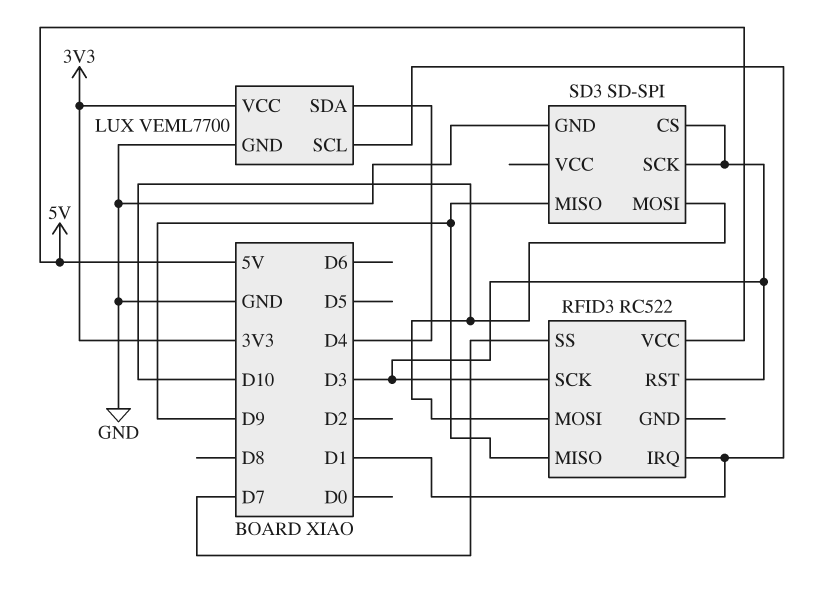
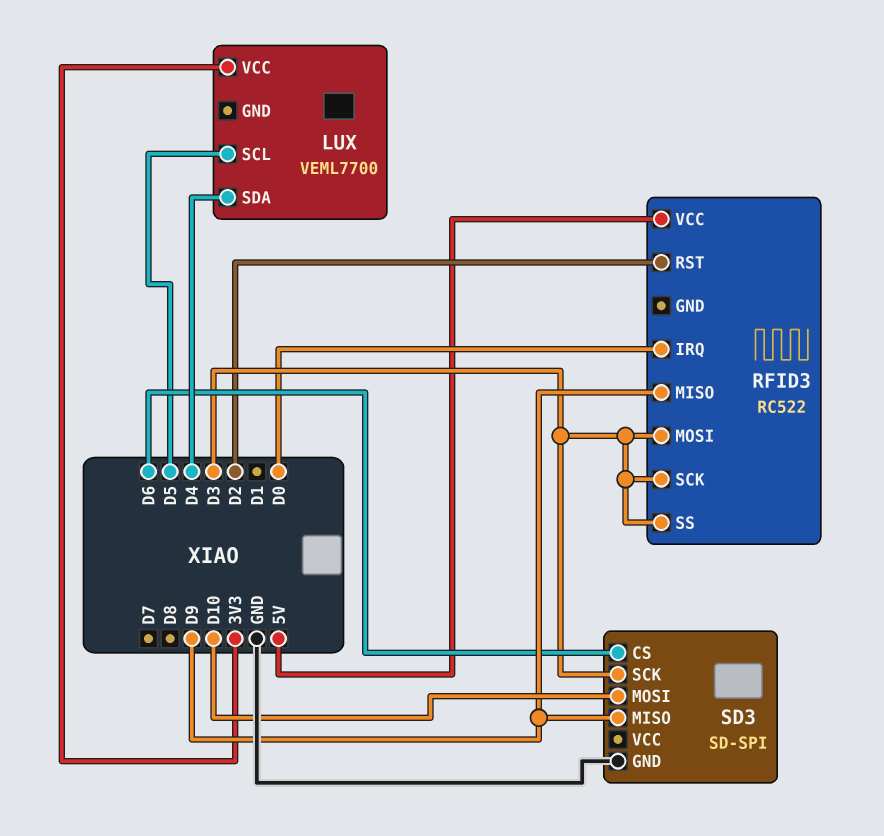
LUX pin GND: GND -> none
LUX pin SCL: D1 -> D5
RFID3 pin IRQ: D1 -> D0
RFID3 pin MOSI: D10 -> D3
RFID3 pin RST: D3 -> D2
RFID3 pin SS: D7 -> D3
SD3 pin CS: D3 -> D6

